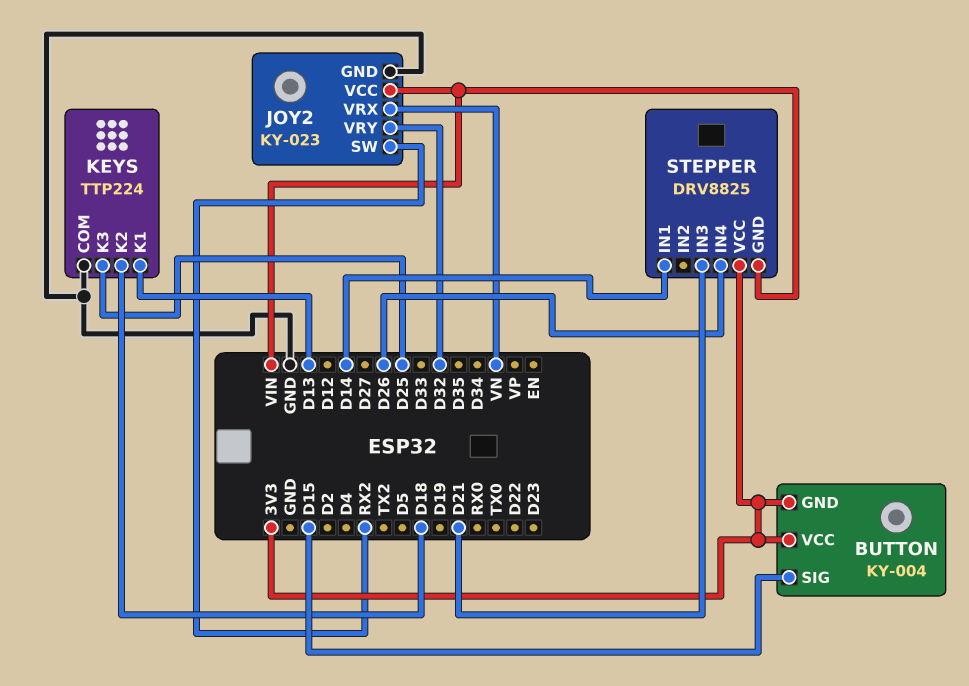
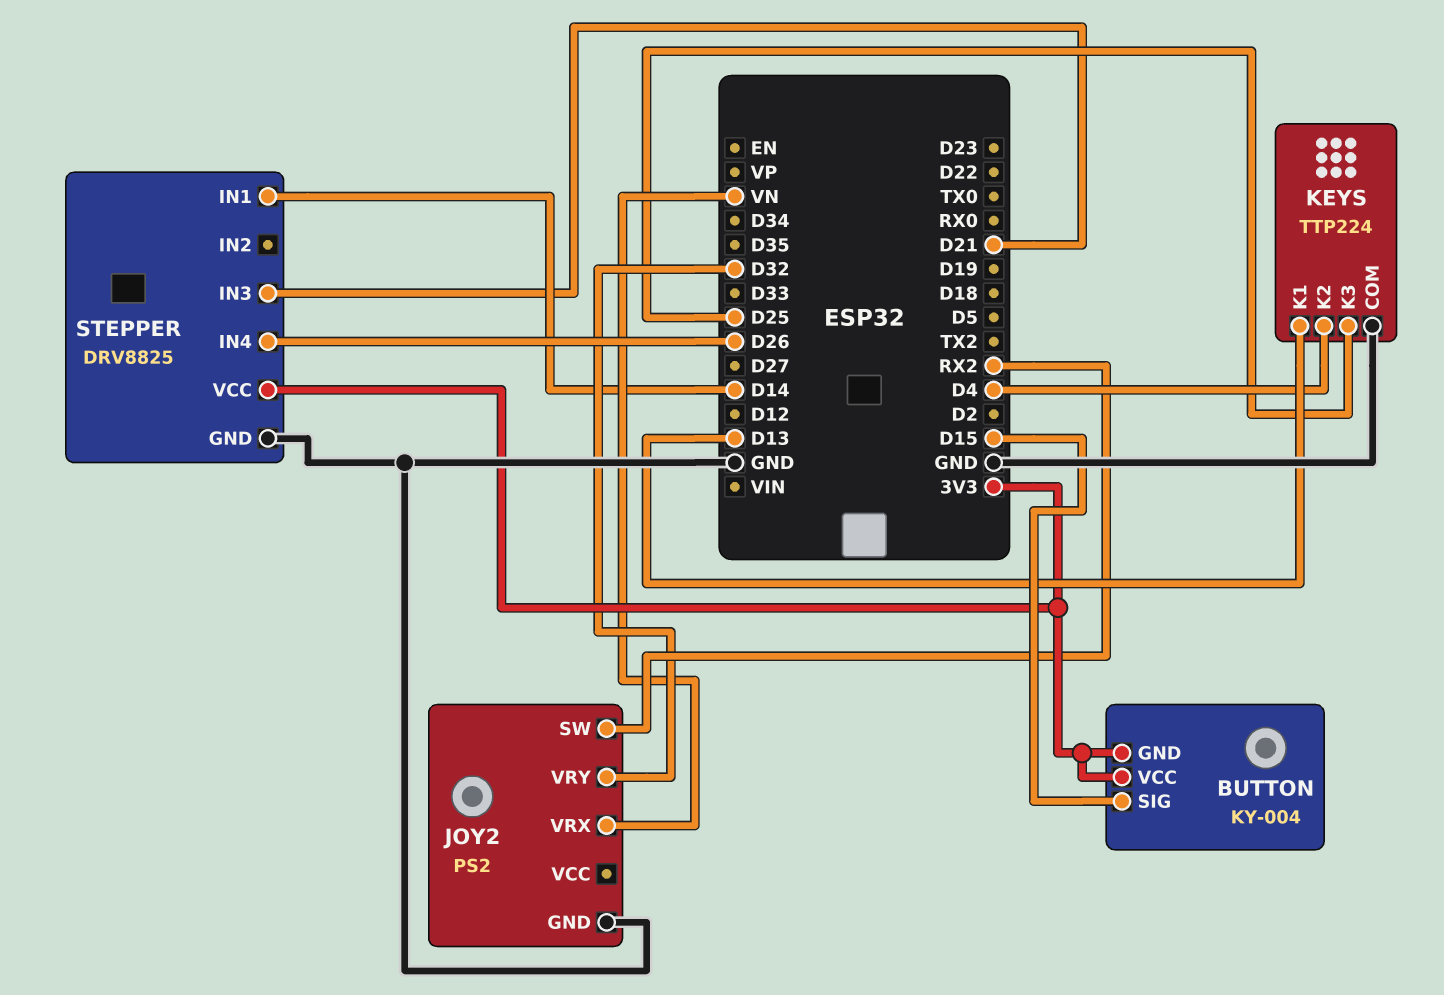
JOY2: KY-023 -> PS2
JOY2 pin VCC: VIN -> none
KEYS pin K2: D18 -> D4
STEPPER pin GND: VIN -> GND

